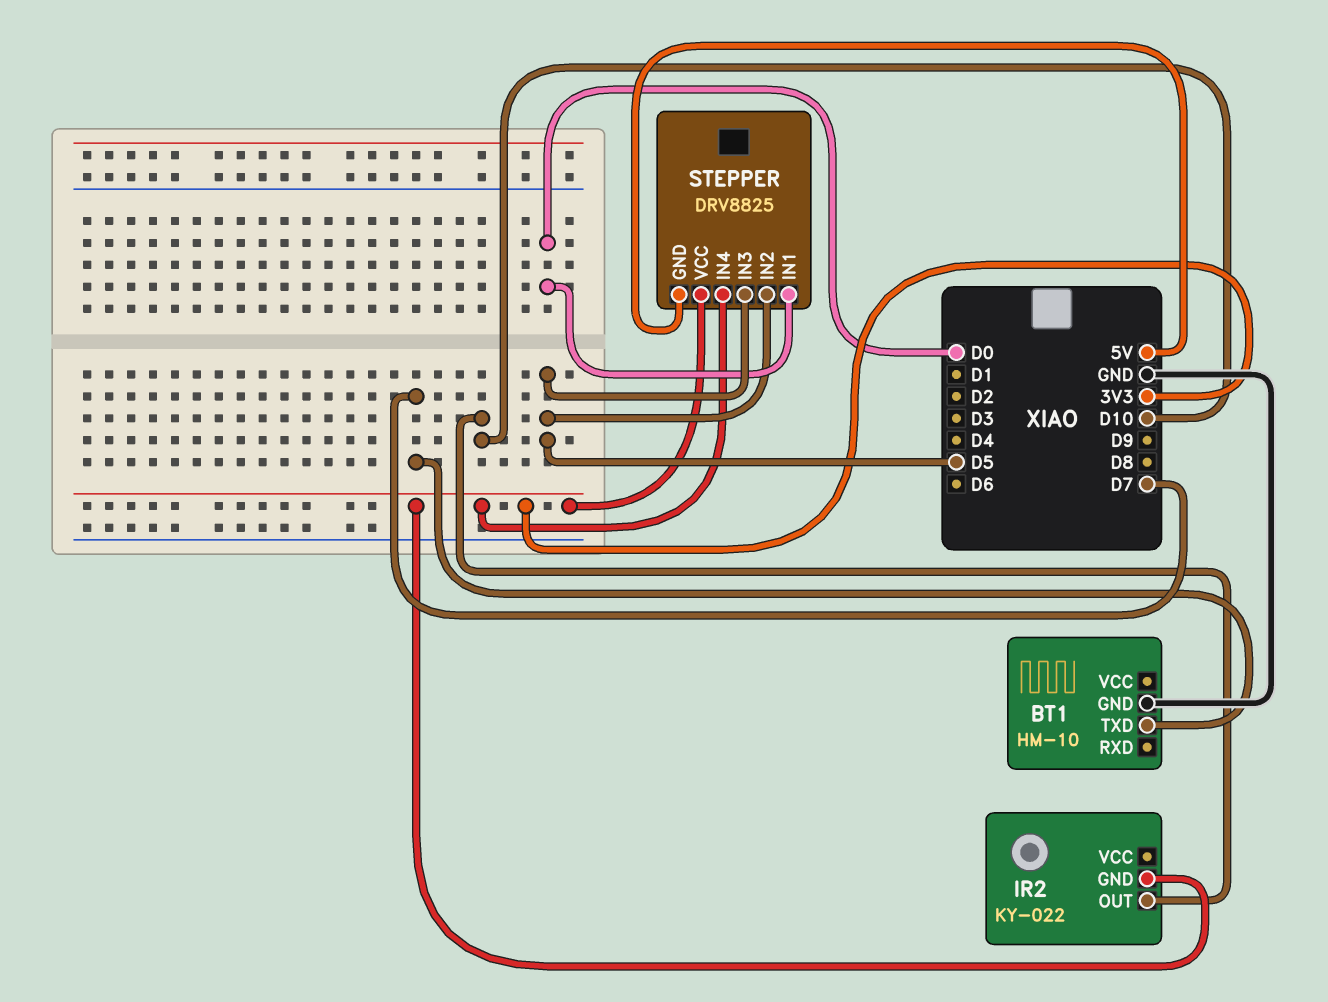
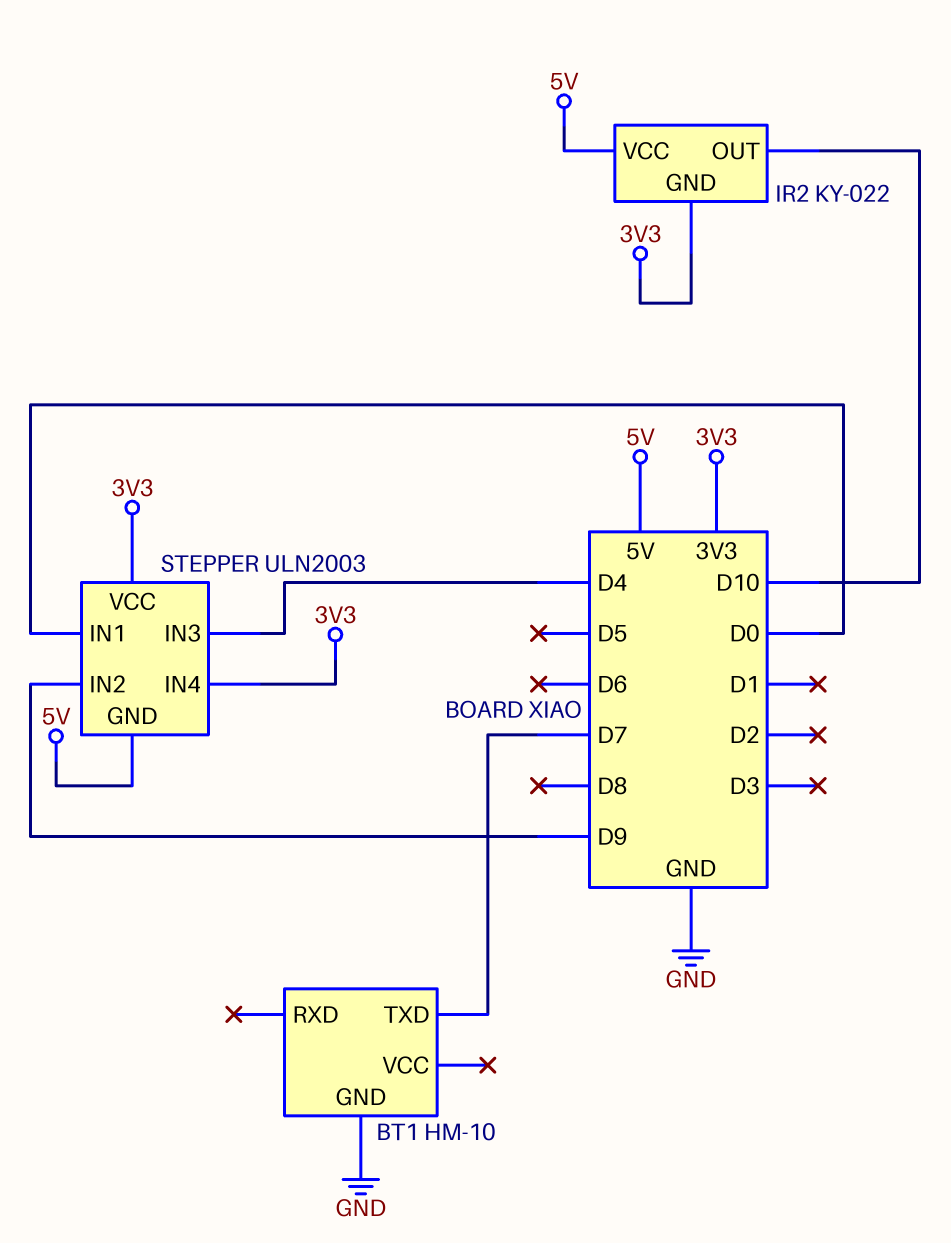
IR2 pin VCC: none -> 5V
STEPPER: DRV8825 -> ULN2003
STEPPER pin IN2: D5 -> D9
STEPPER pin IN3: D5 -> D4

